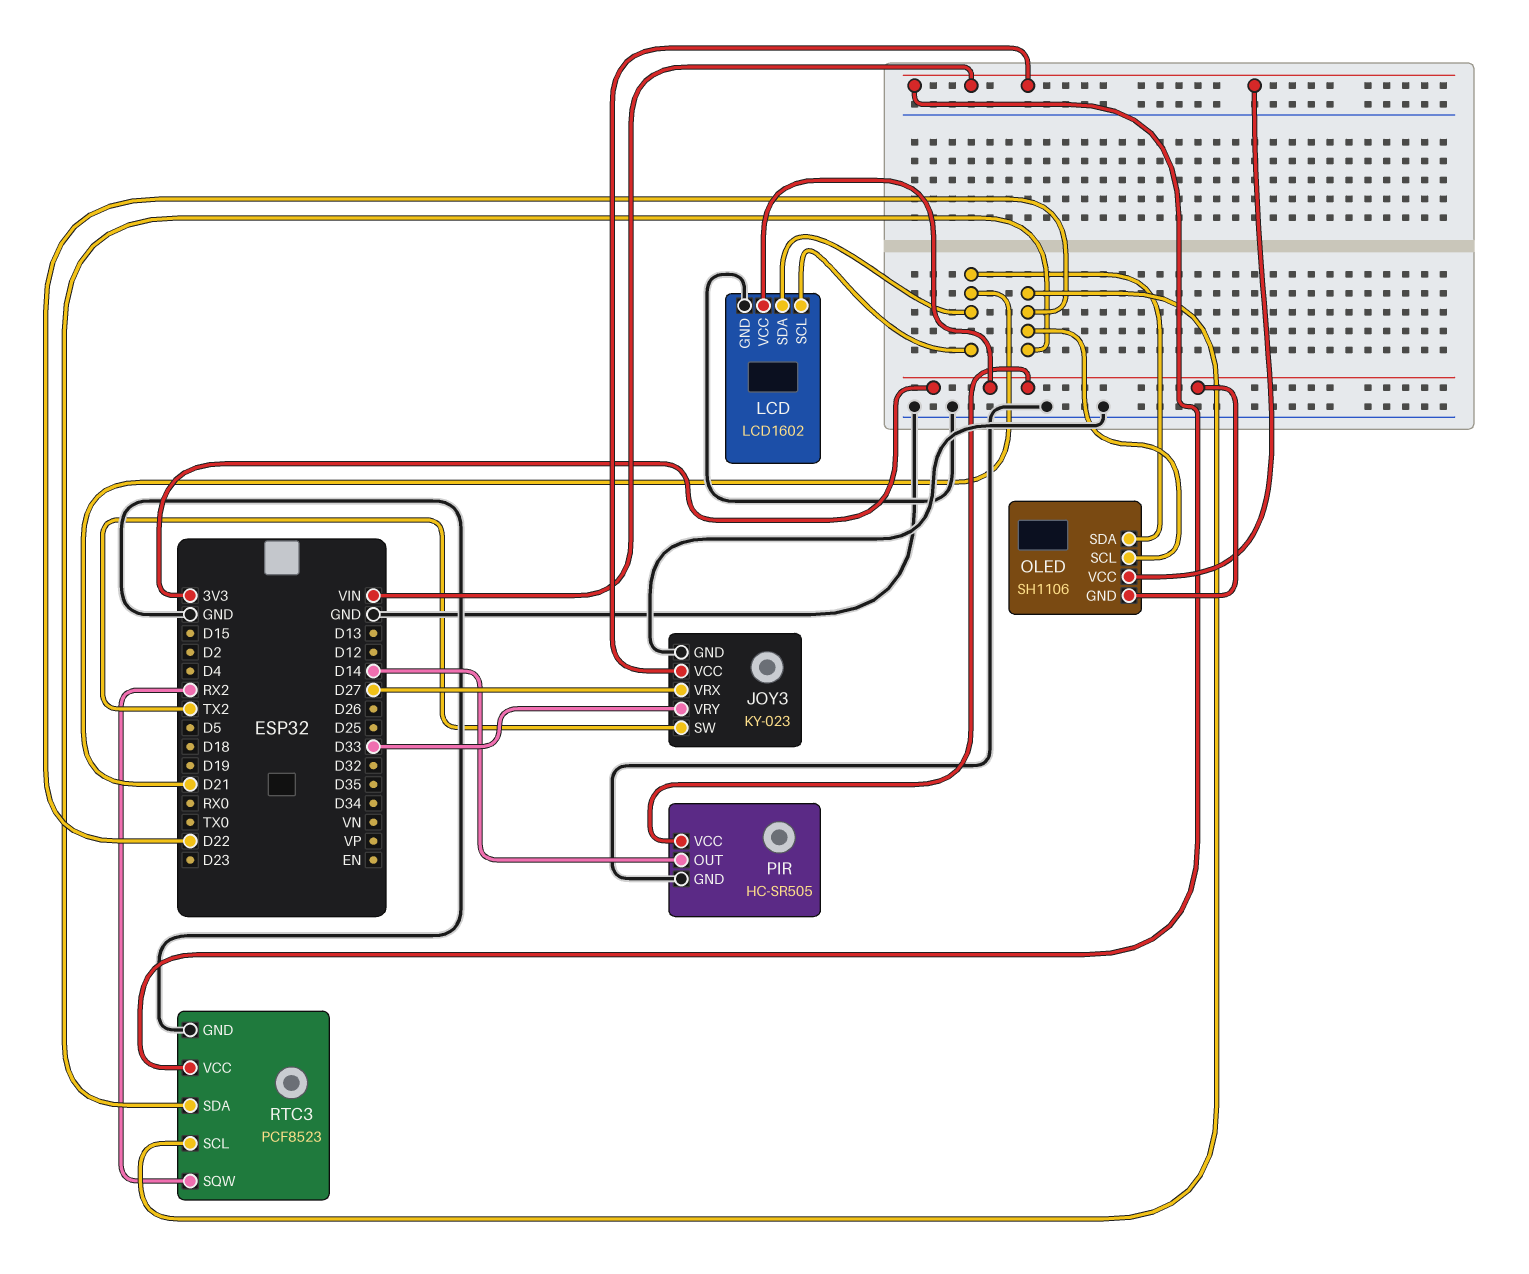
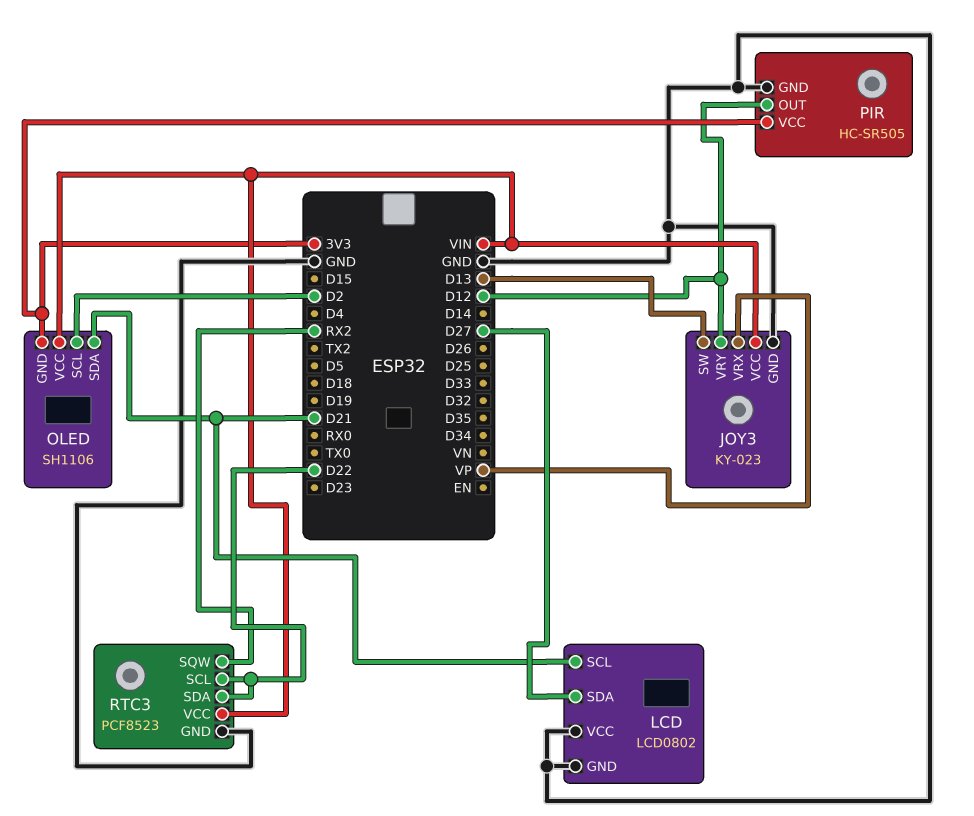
JOY3 pin SW: TX2 -> D13
JOY3 pin VRX: D27 -> VP
JOY3 pin VRY: D33 -> D12
LCD: LCD1602 -> LCD0802
LCD pin SDA: D21 -> D27
LCD pin VCC: 3V3 -> GND
OLED pin SCL: D22 -> D2
PIR pin OUT: D14 -> D12

